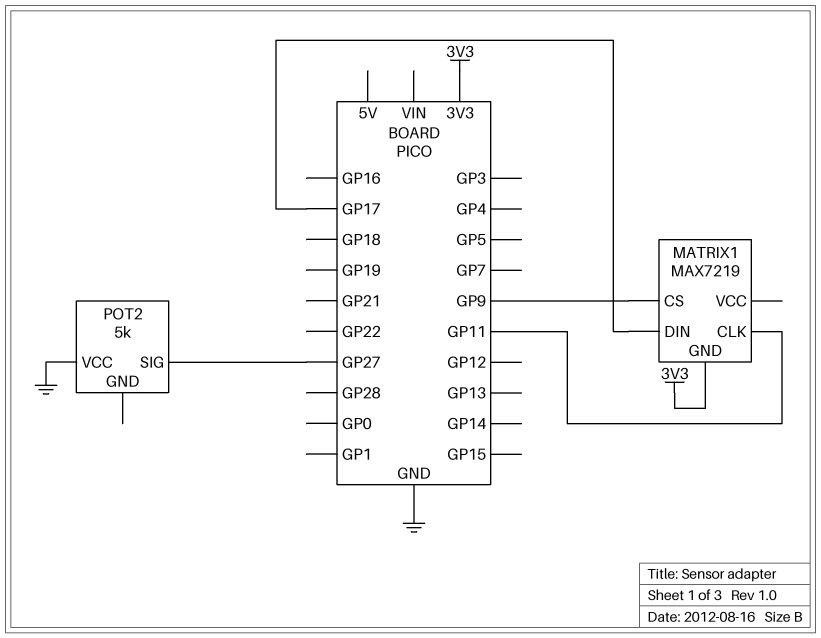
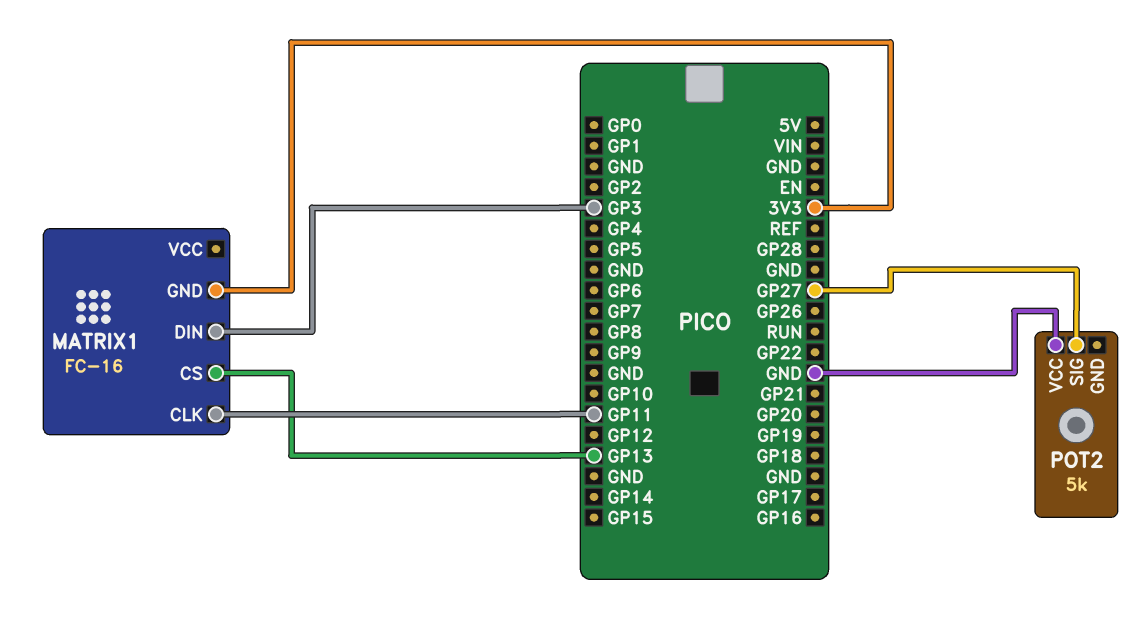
MATRIX1: MAX7219 -> FC-16
MATRIX1 pin CS: GP9 -> GP13
MATRIX1 pin DIN: GP17 -> GP3

